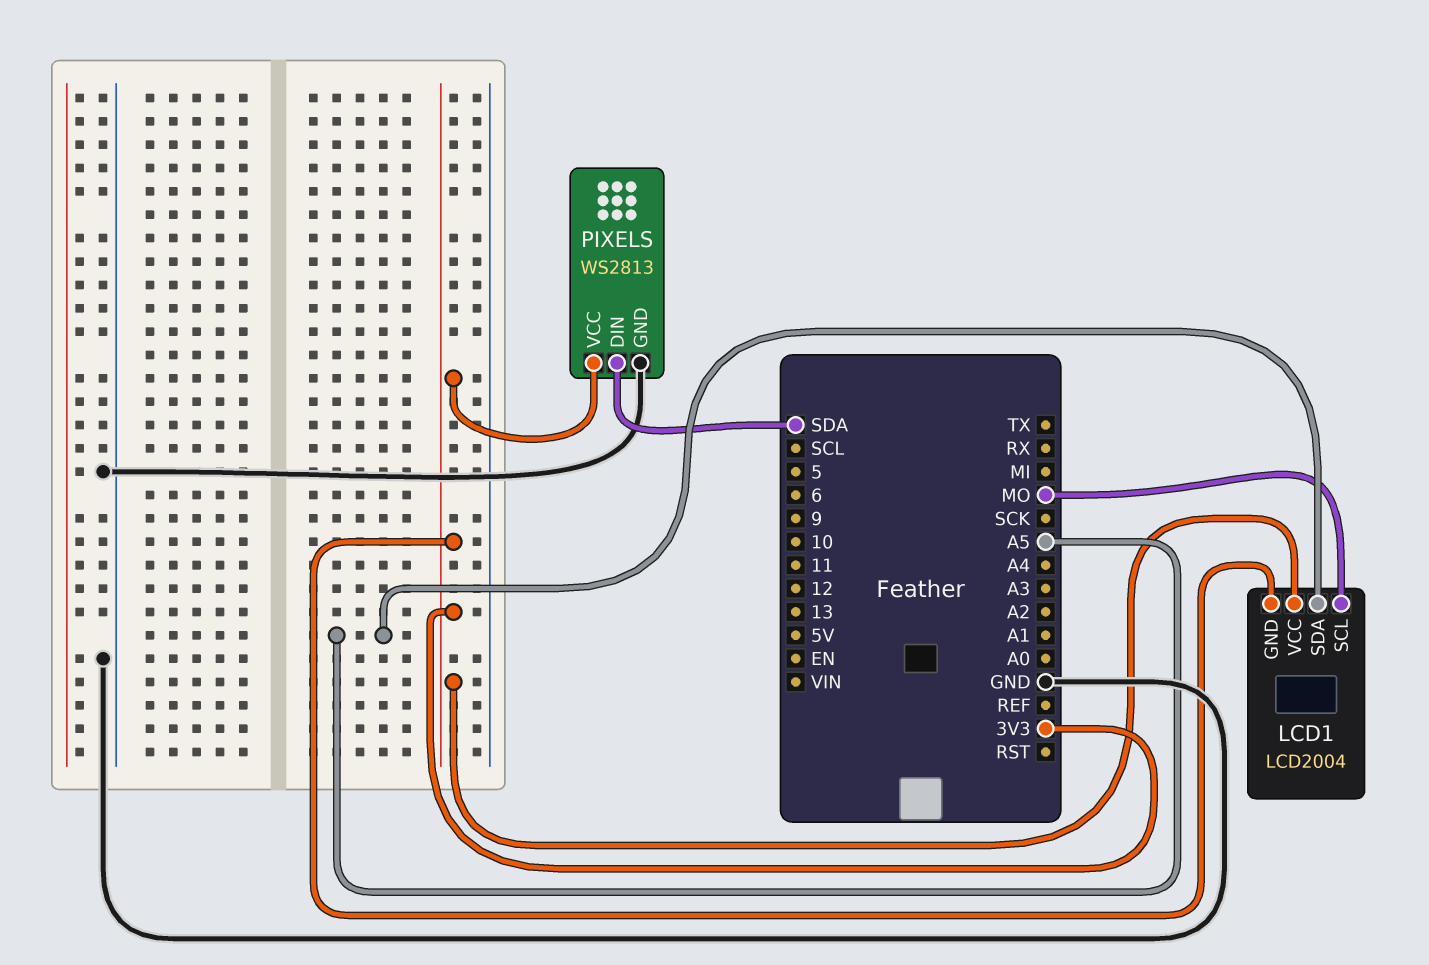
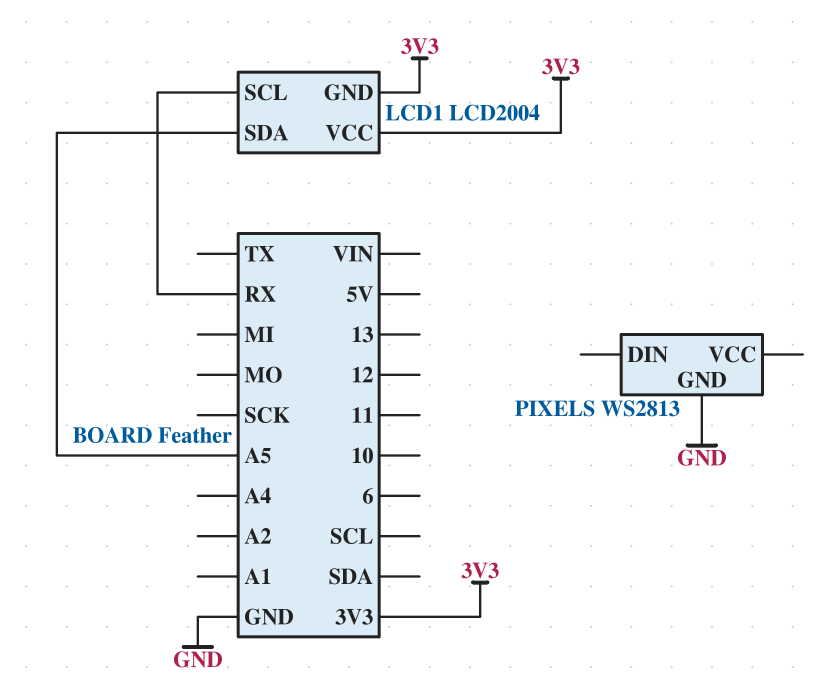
LCD1 pin SCL: MO -> RX
PIXELS pin DIN: SDA -> none
PIXELS pin VCC: 3V3 -> none

